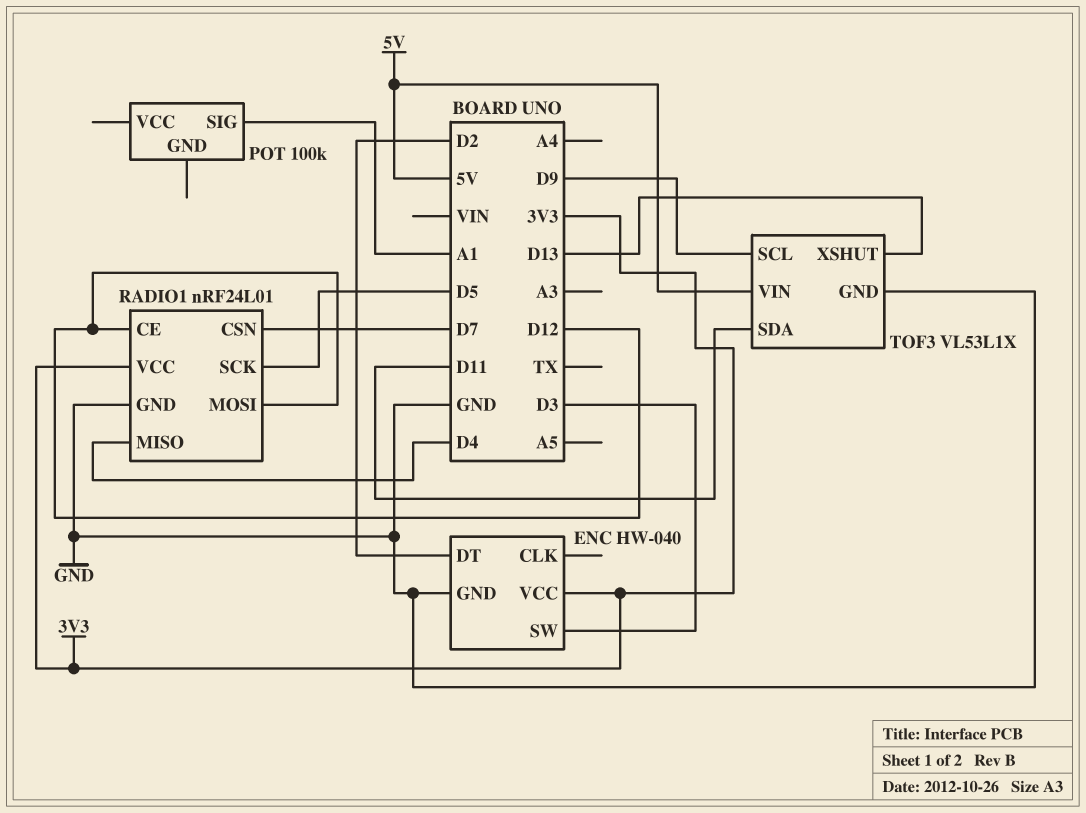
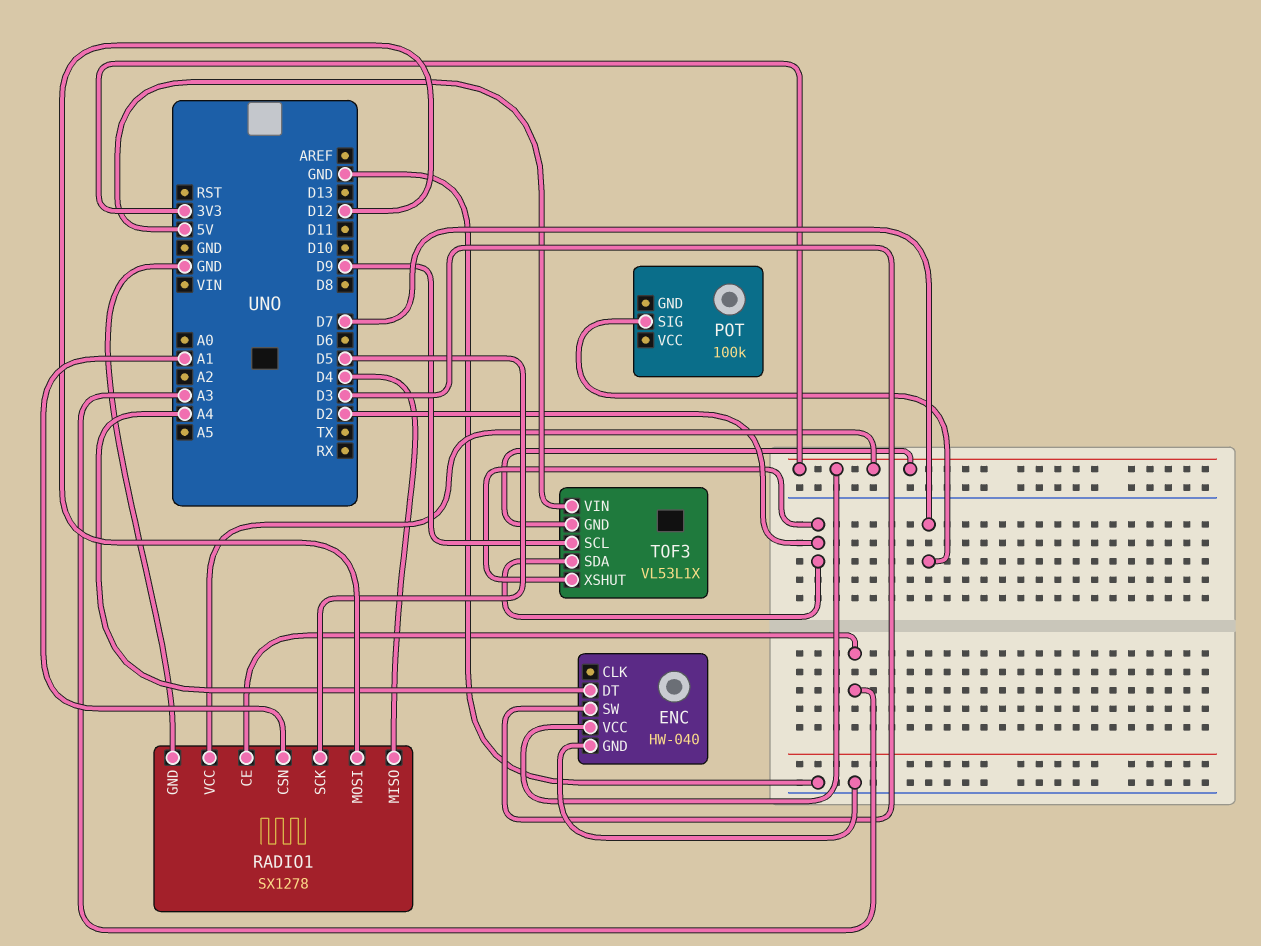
ENC pin DT: D2 -> A4
POT pin SIG: A1 -> D7
RADIO1: nRF24L01 -> SX1278
RADIO1 pin CE: D12 -> A3
RADIO1 pin CSN: D7 -> A1
TOF3 pin GND: GND -> 3V3
TOF3 pin SDA: D11 -> D2
TOF3 pin XSHUT: D13 -> D2

